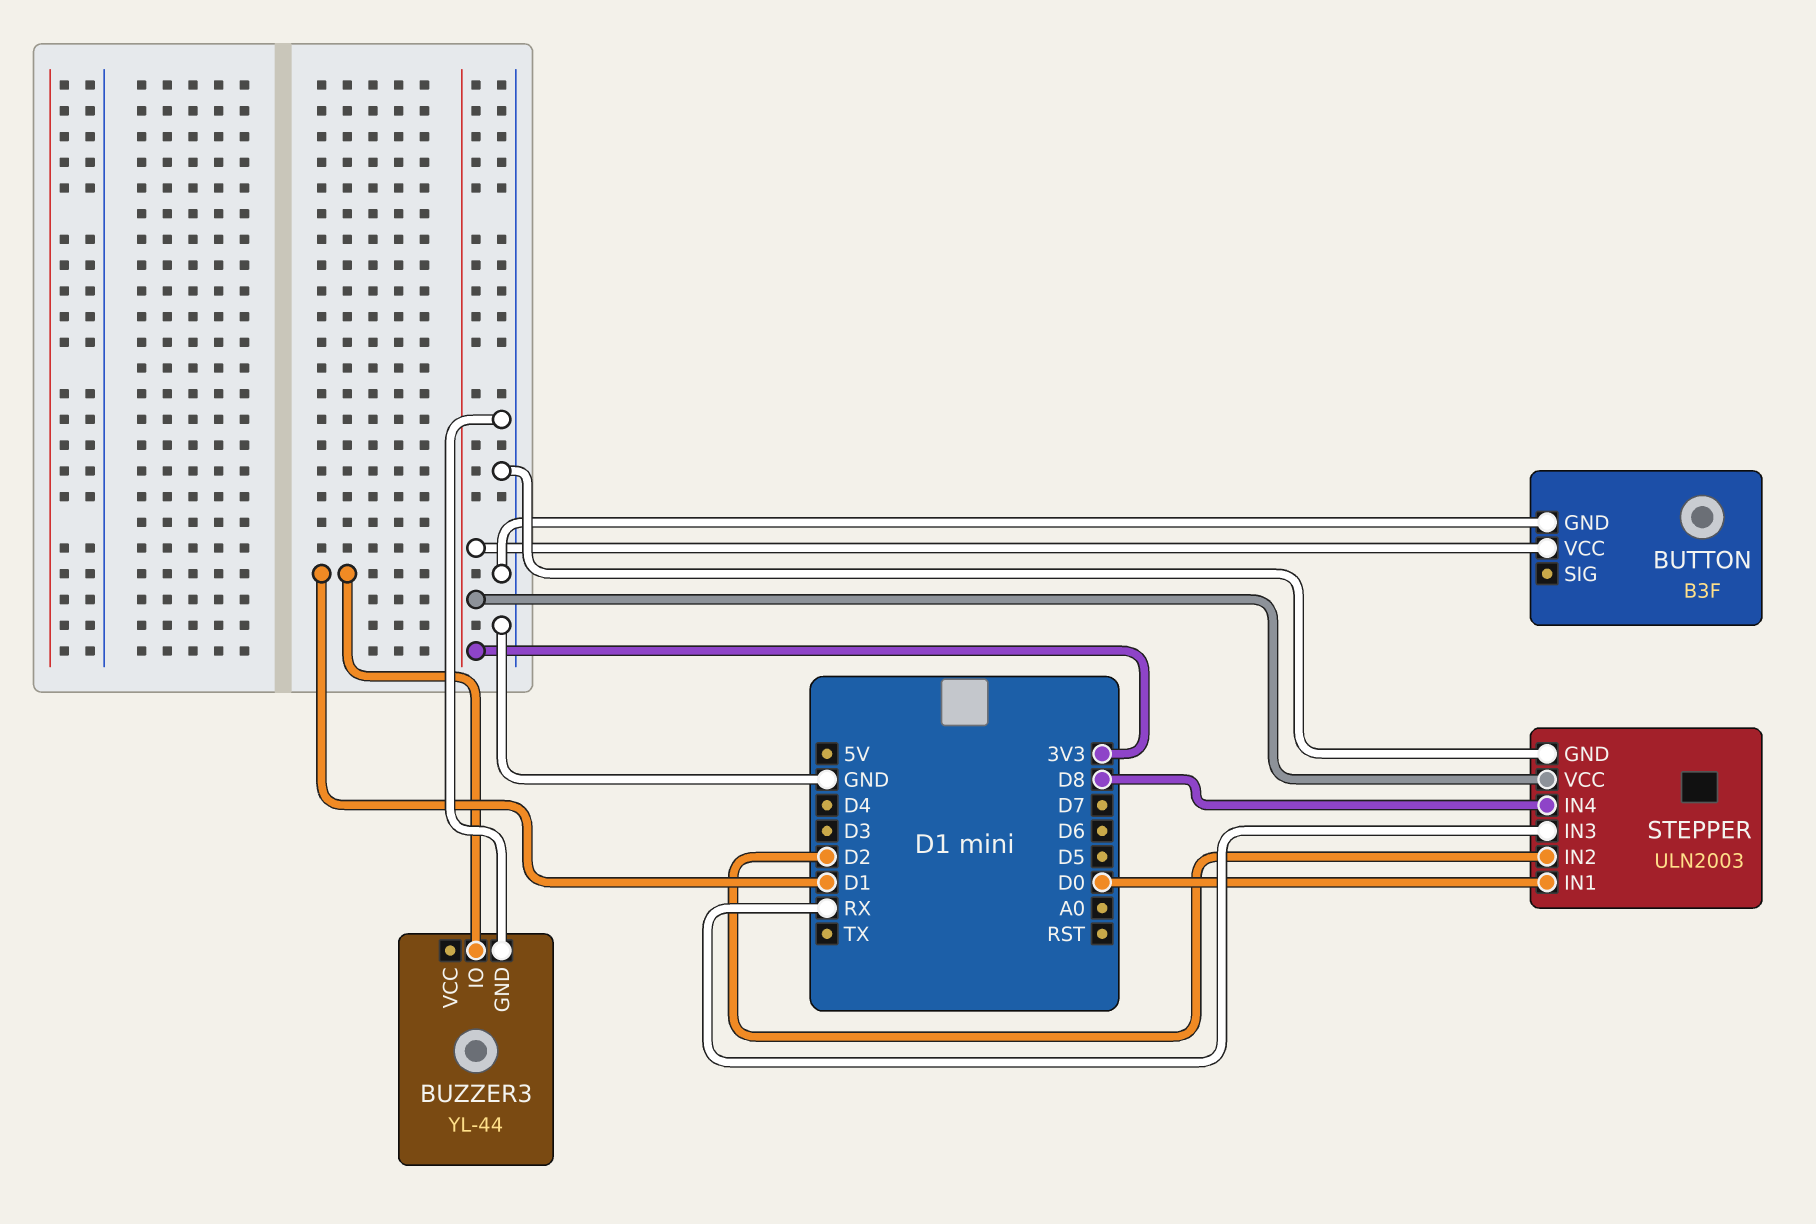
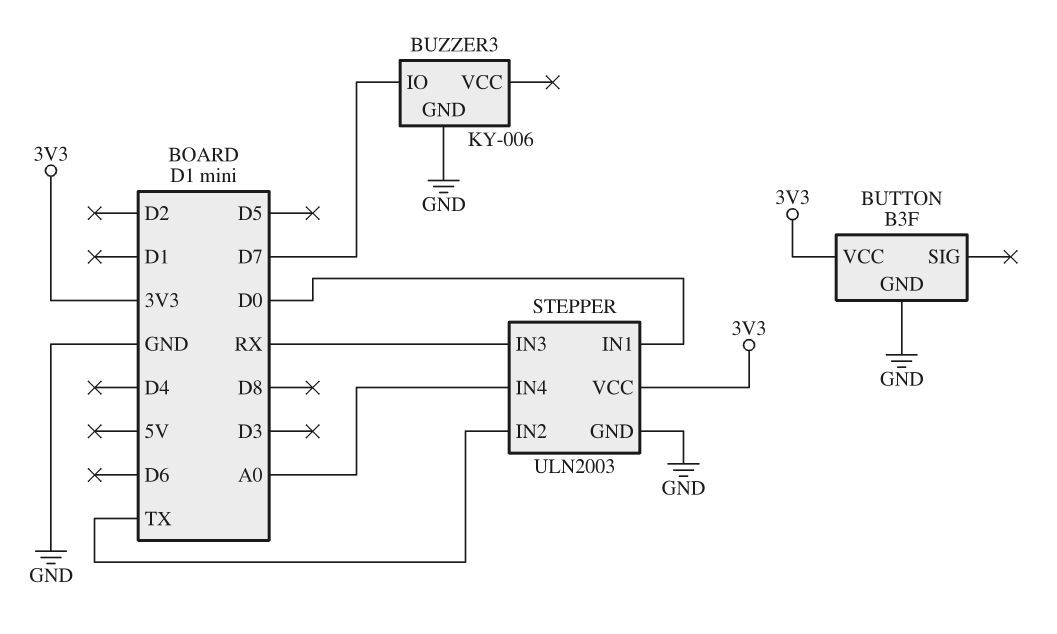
BUZZER3: YL-44 -> KY-006
BUZZER3 pin IO: D1 -> D7
STEPPER pin IN2: D2 -> TX
STEPPER pin IN4: D8 -> A0

